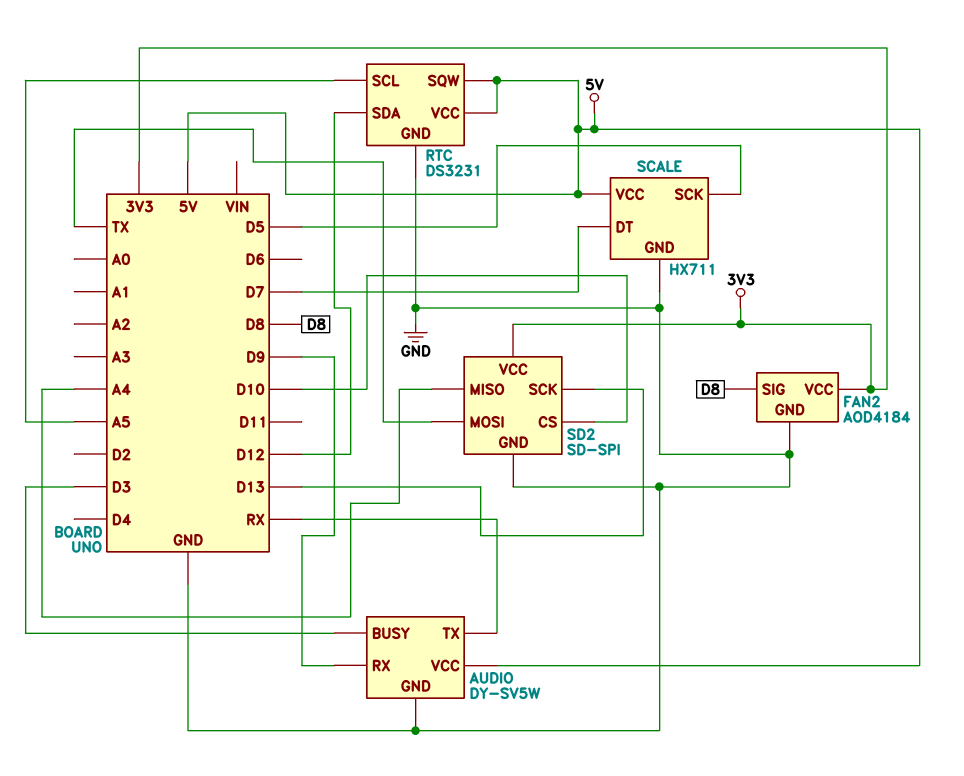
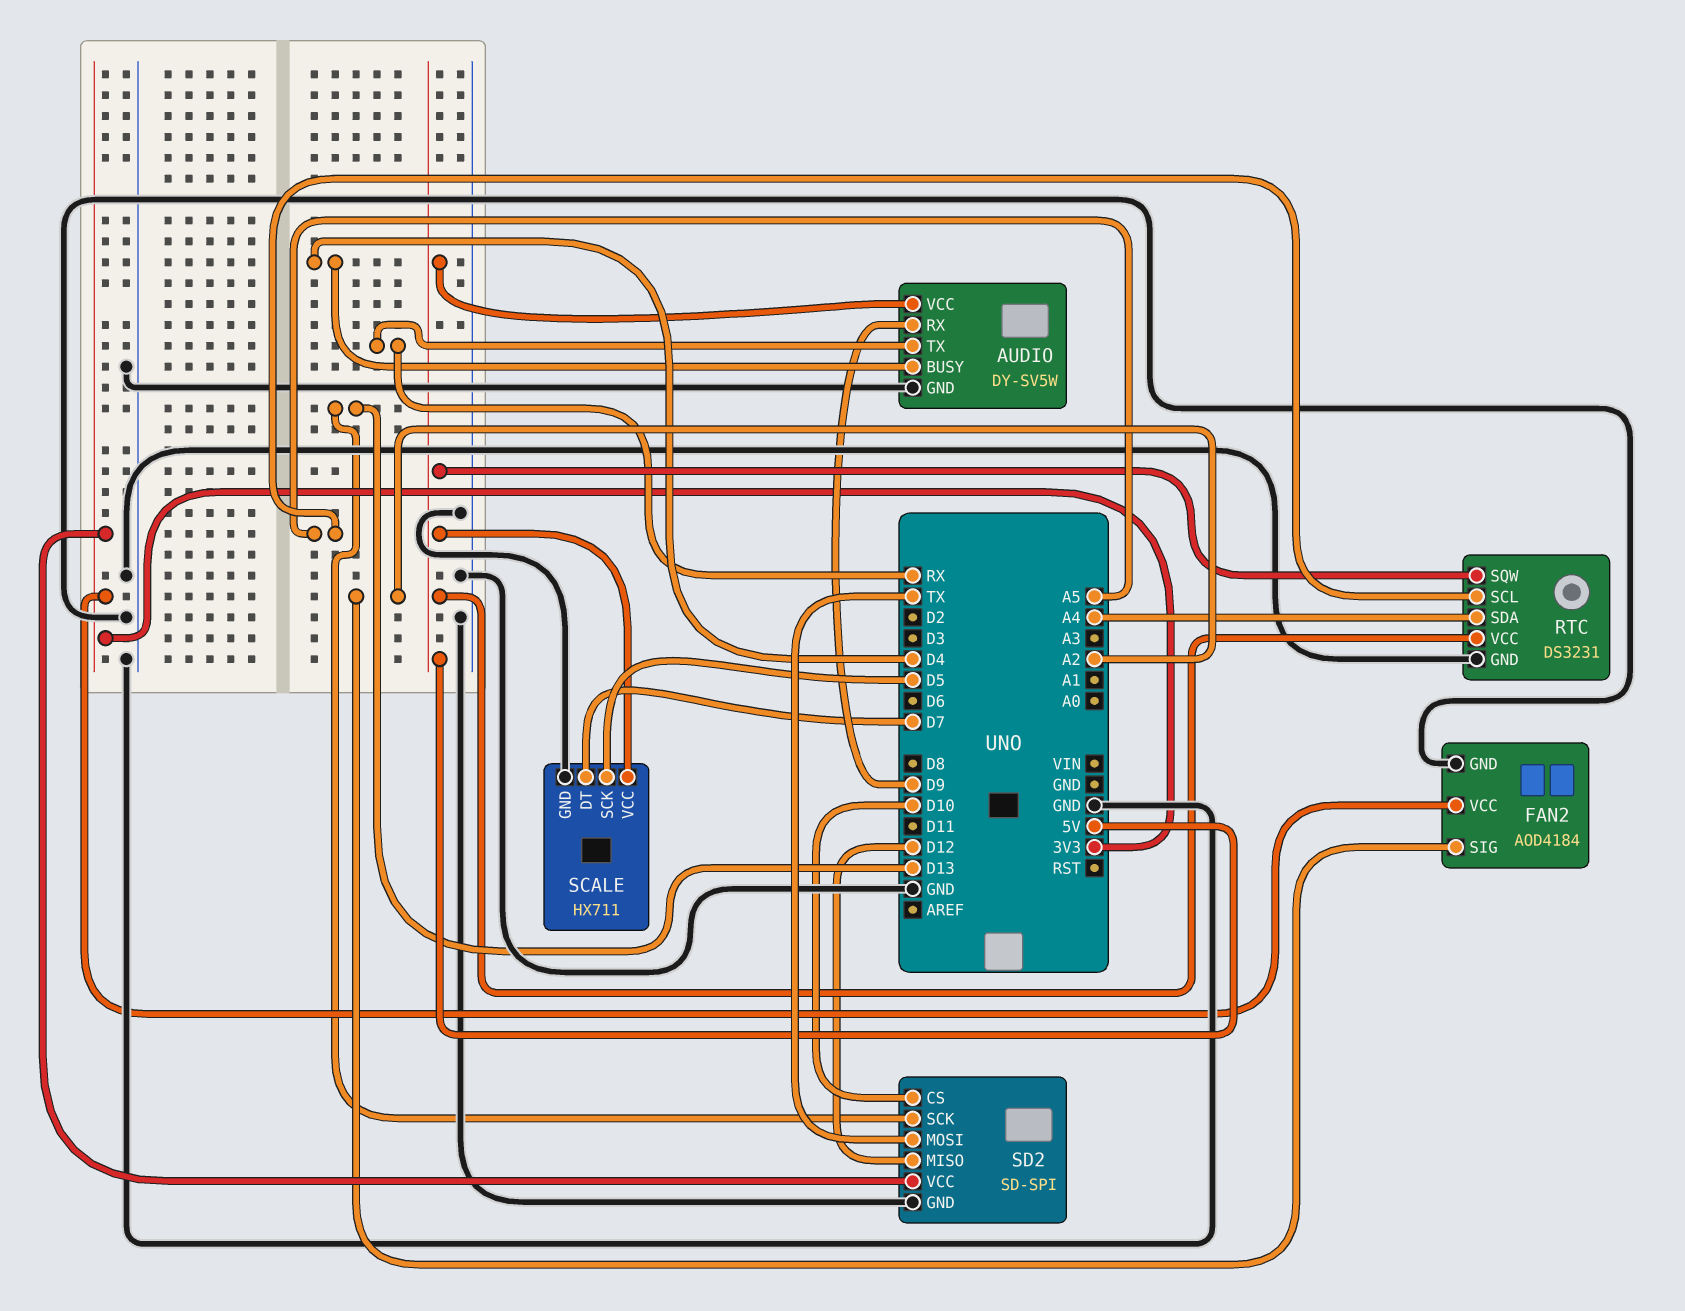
AUDIO pin BUSY: D3 -> D4
FAN2 pin SIG: D8 -> A2
RTC pin SDA: D12 -> A4
SD2 pin MISO: A4 -> D12

